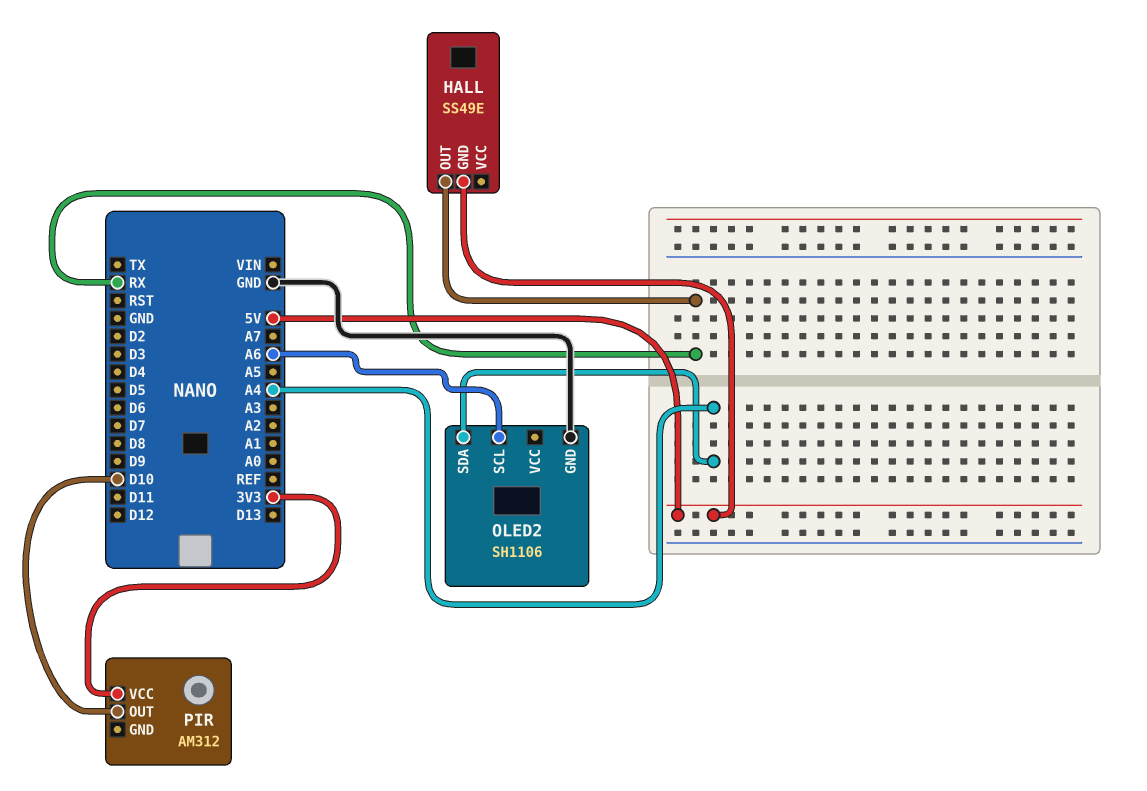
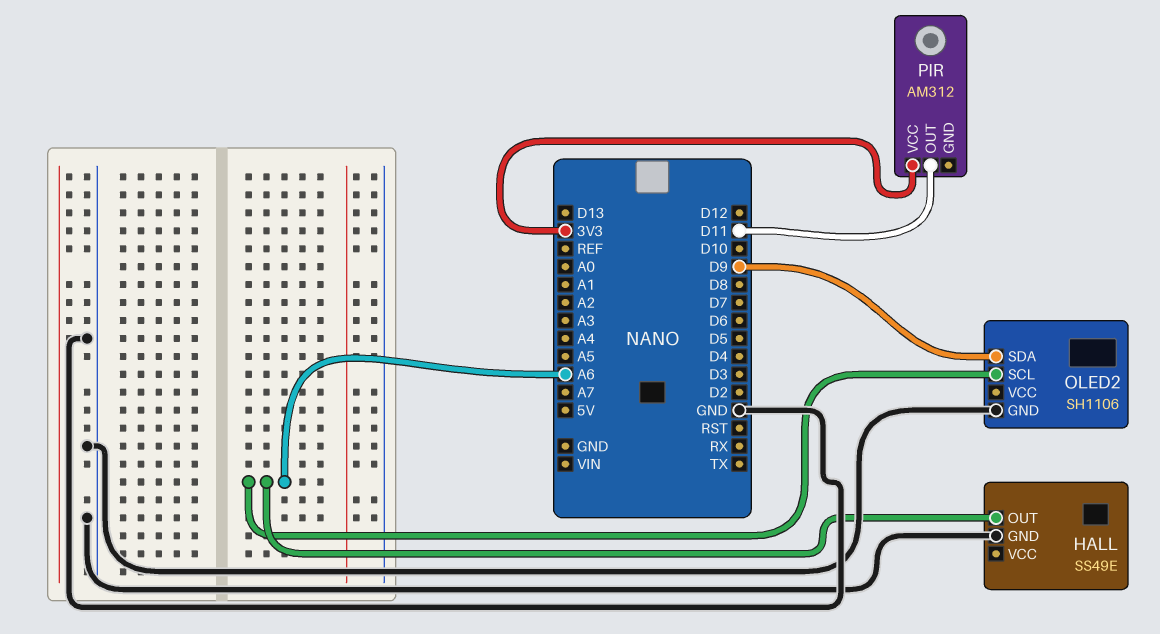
HALL pin GND: 5V -> GND
HALL pin OUT: RX -> A6
OLED2 pin SDA: A4 -> D9
PIR pin OUT: D10 -> D11

